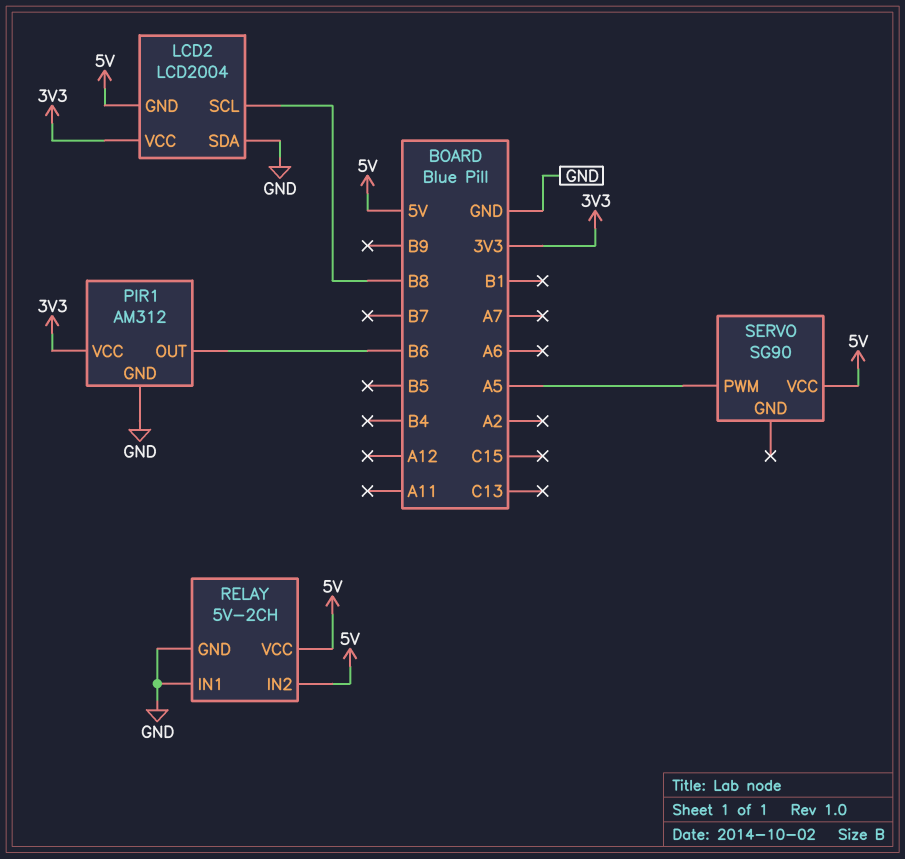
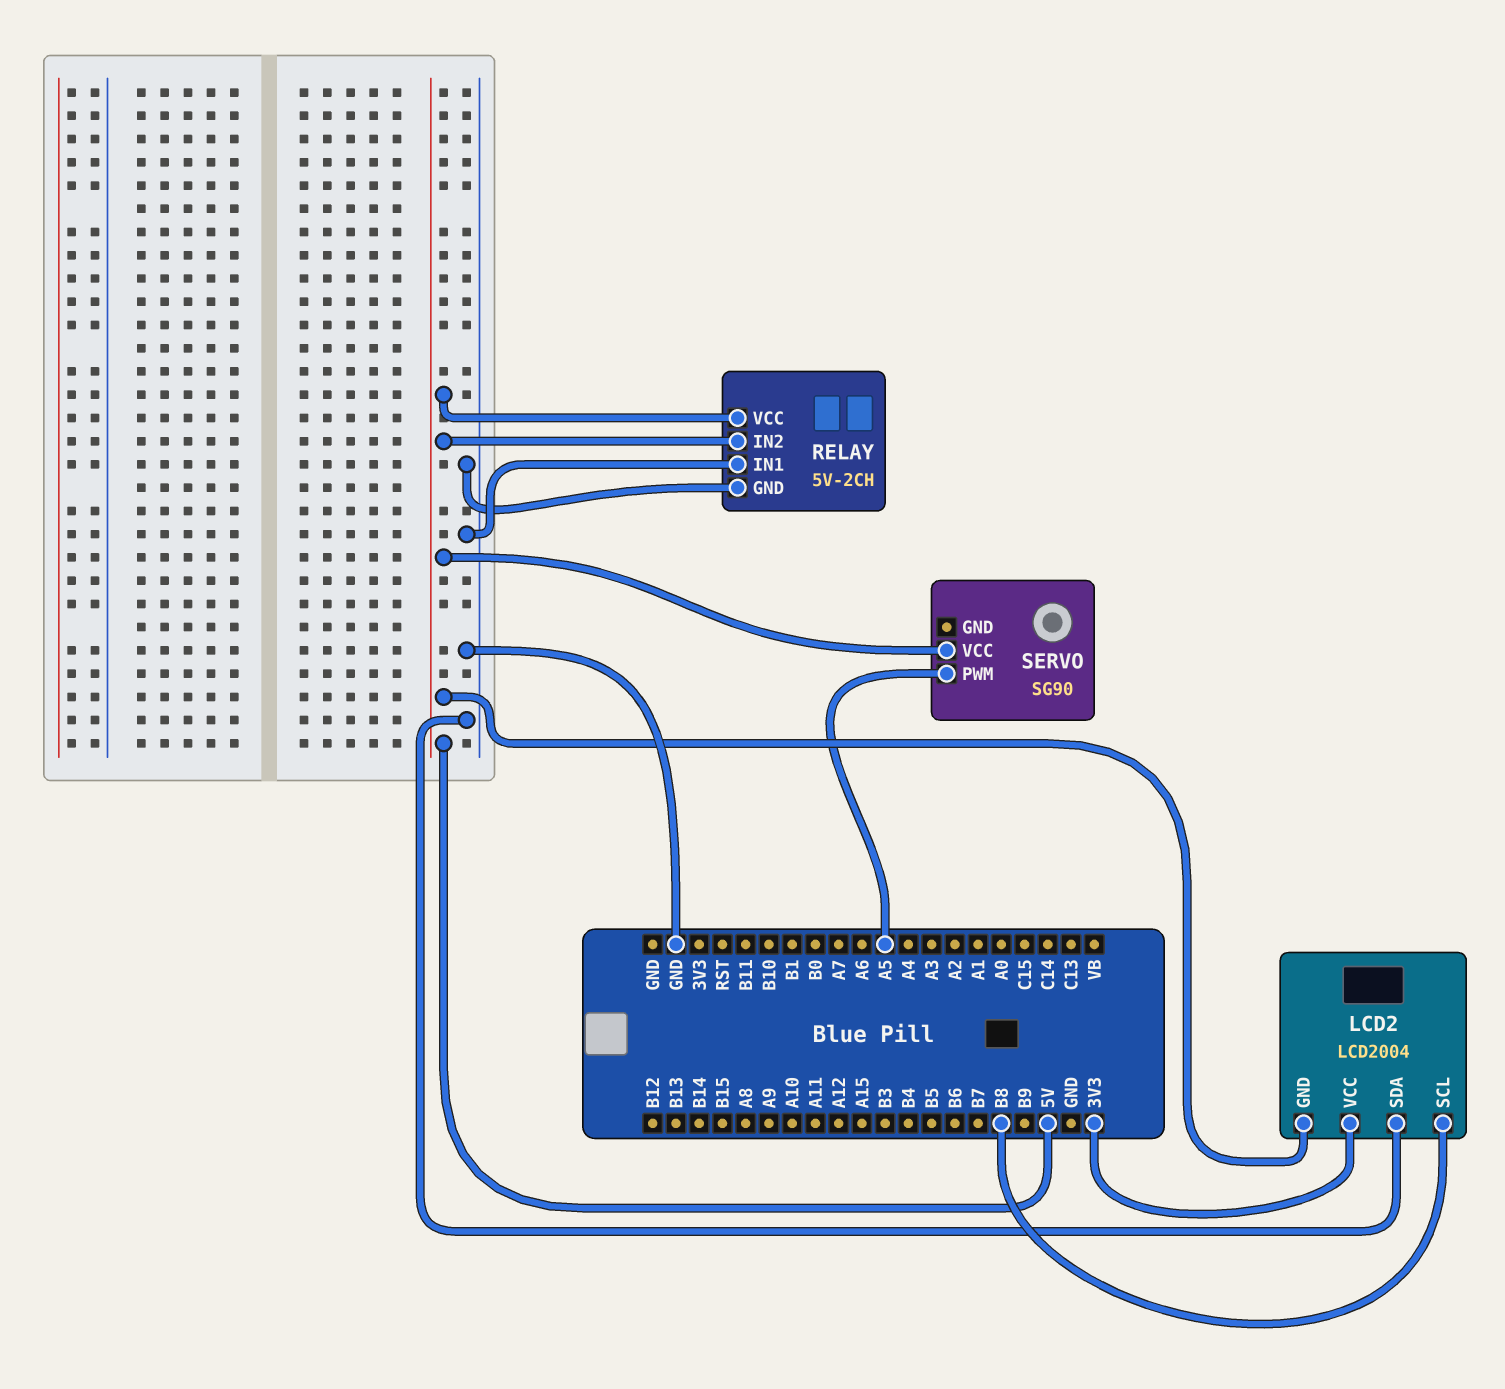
PIR1: AM312 -> none
PIR1 pin GND: GND -> none
PIR1 pin OUT: B6 -> none
PIR1 pin VCC: 3V3 -> none

